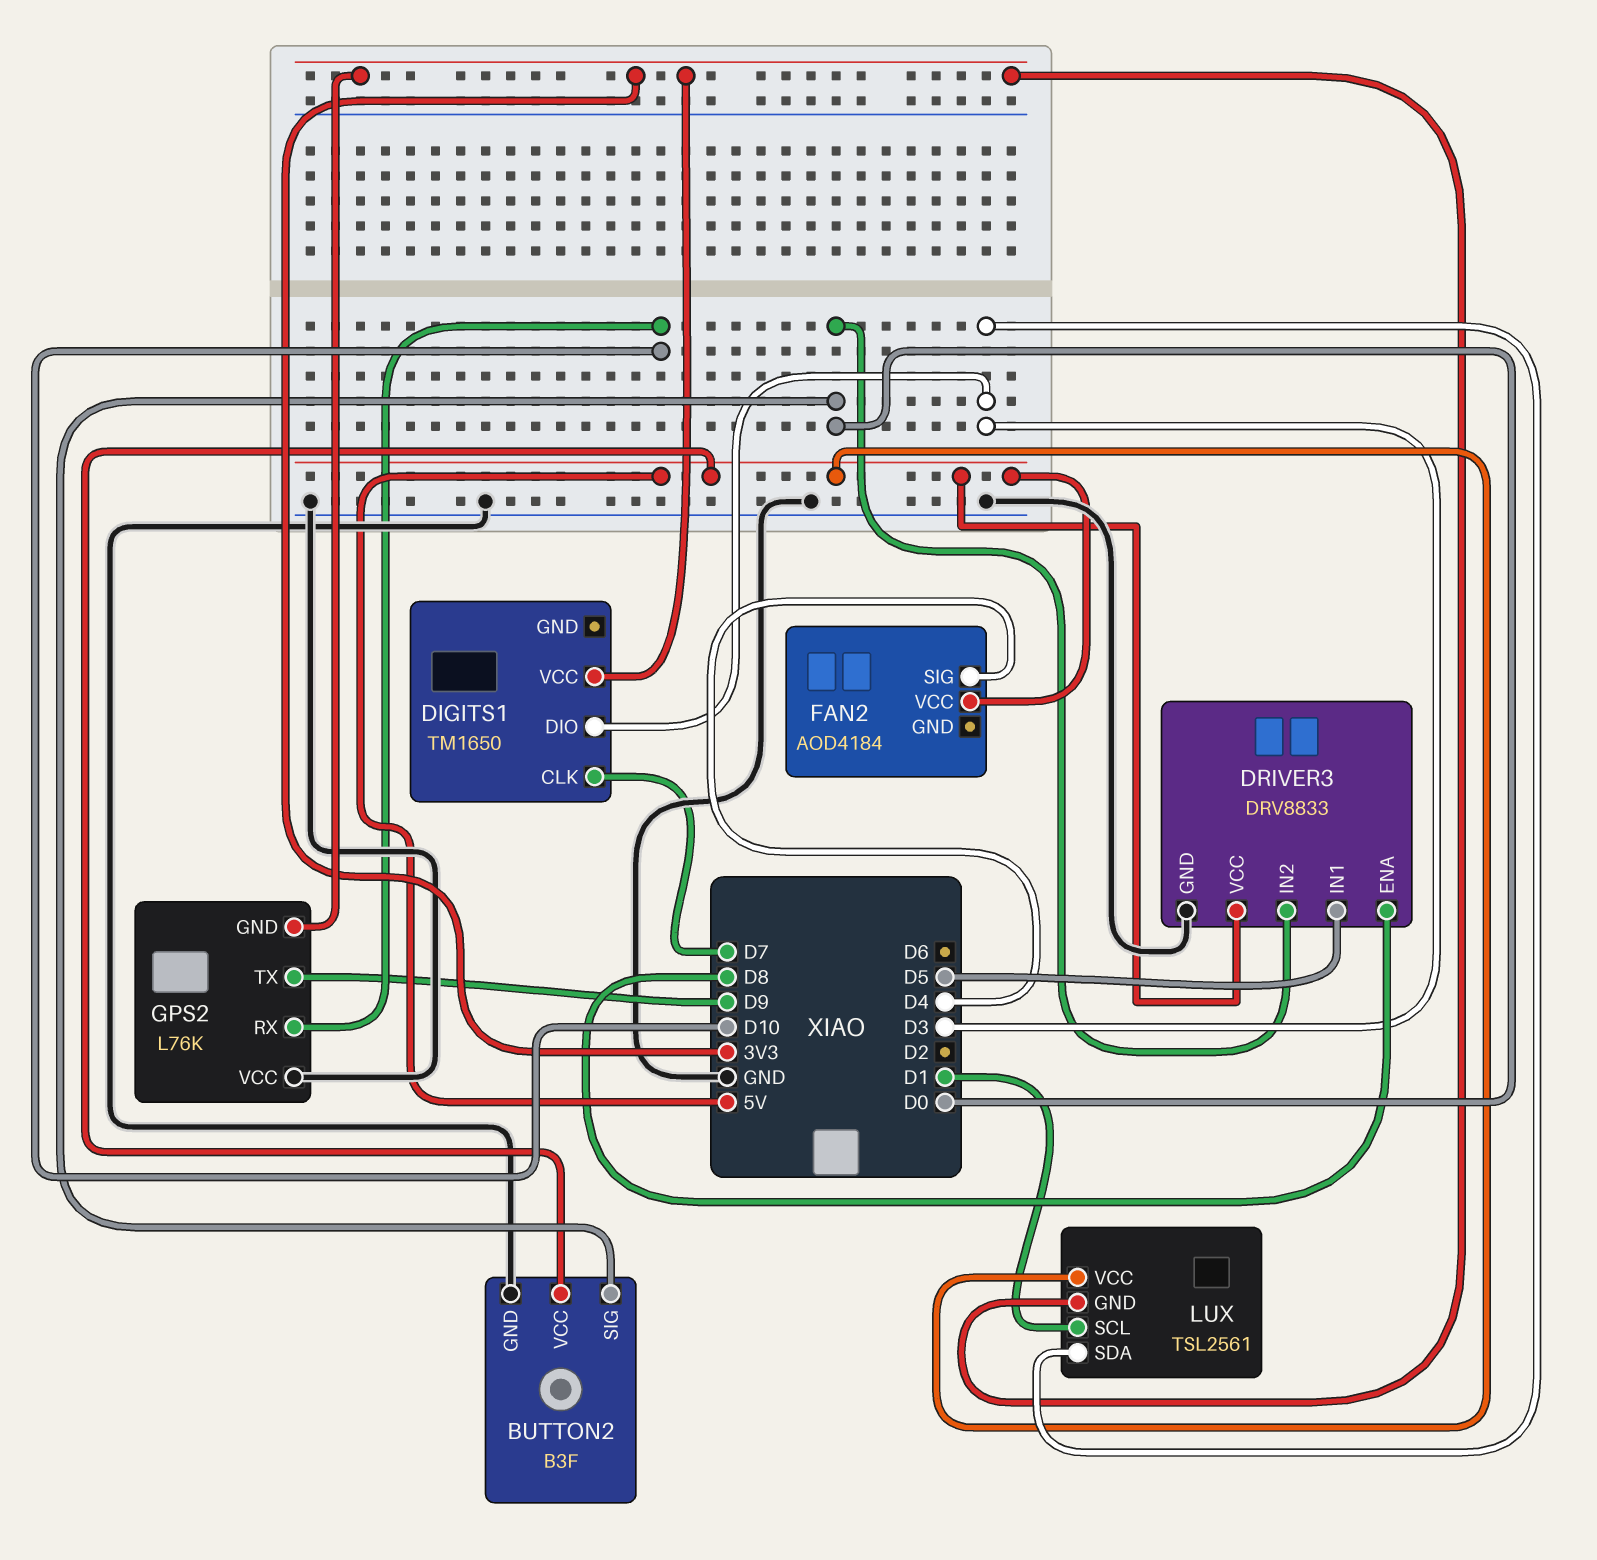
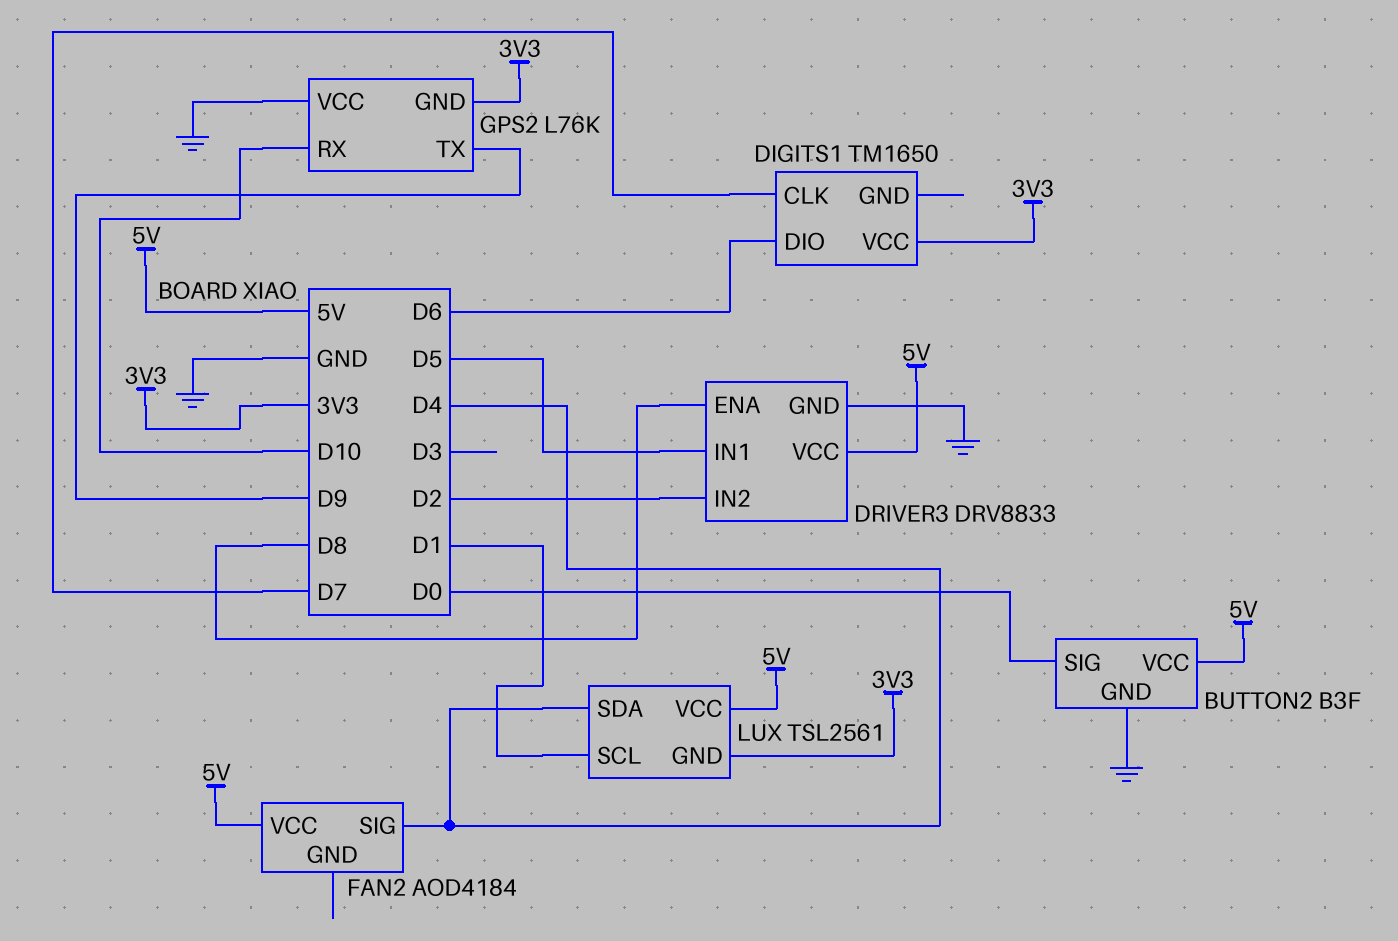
DIGITS1 pin DIO: D3 -> D6
DRIVER3 pin IN2: D0 -> D2
LUX pin SDA: D3 -> D4

